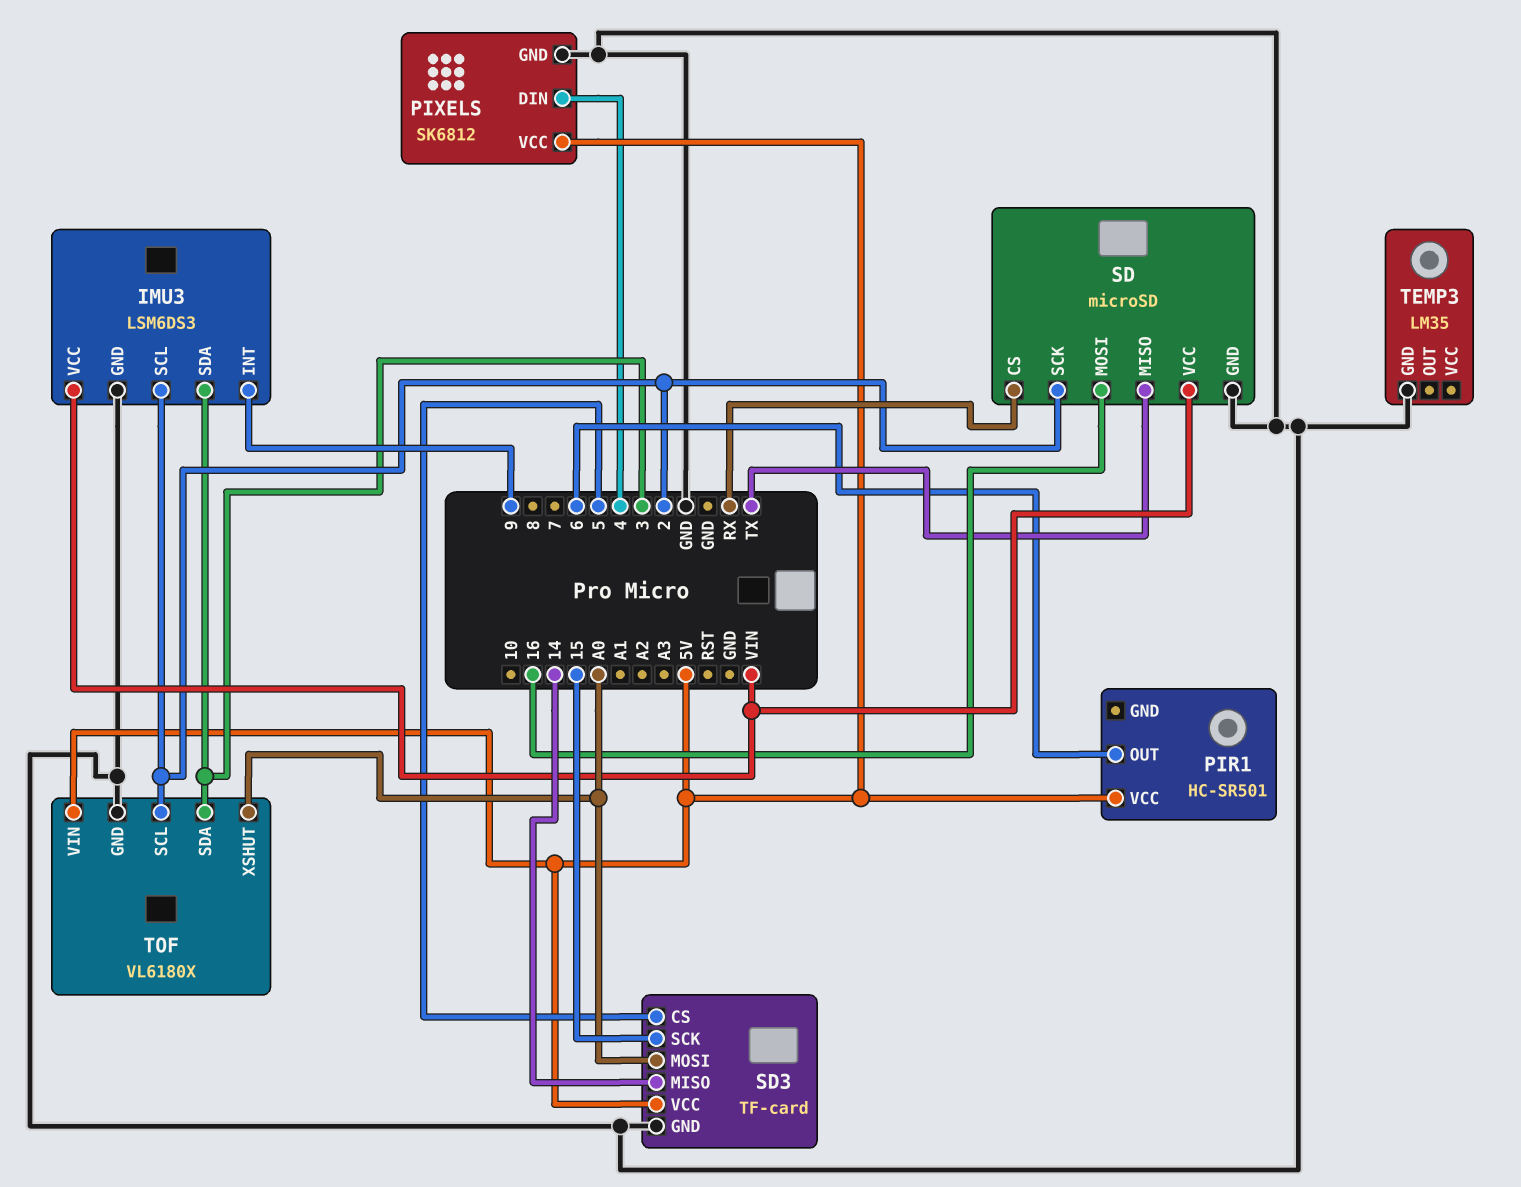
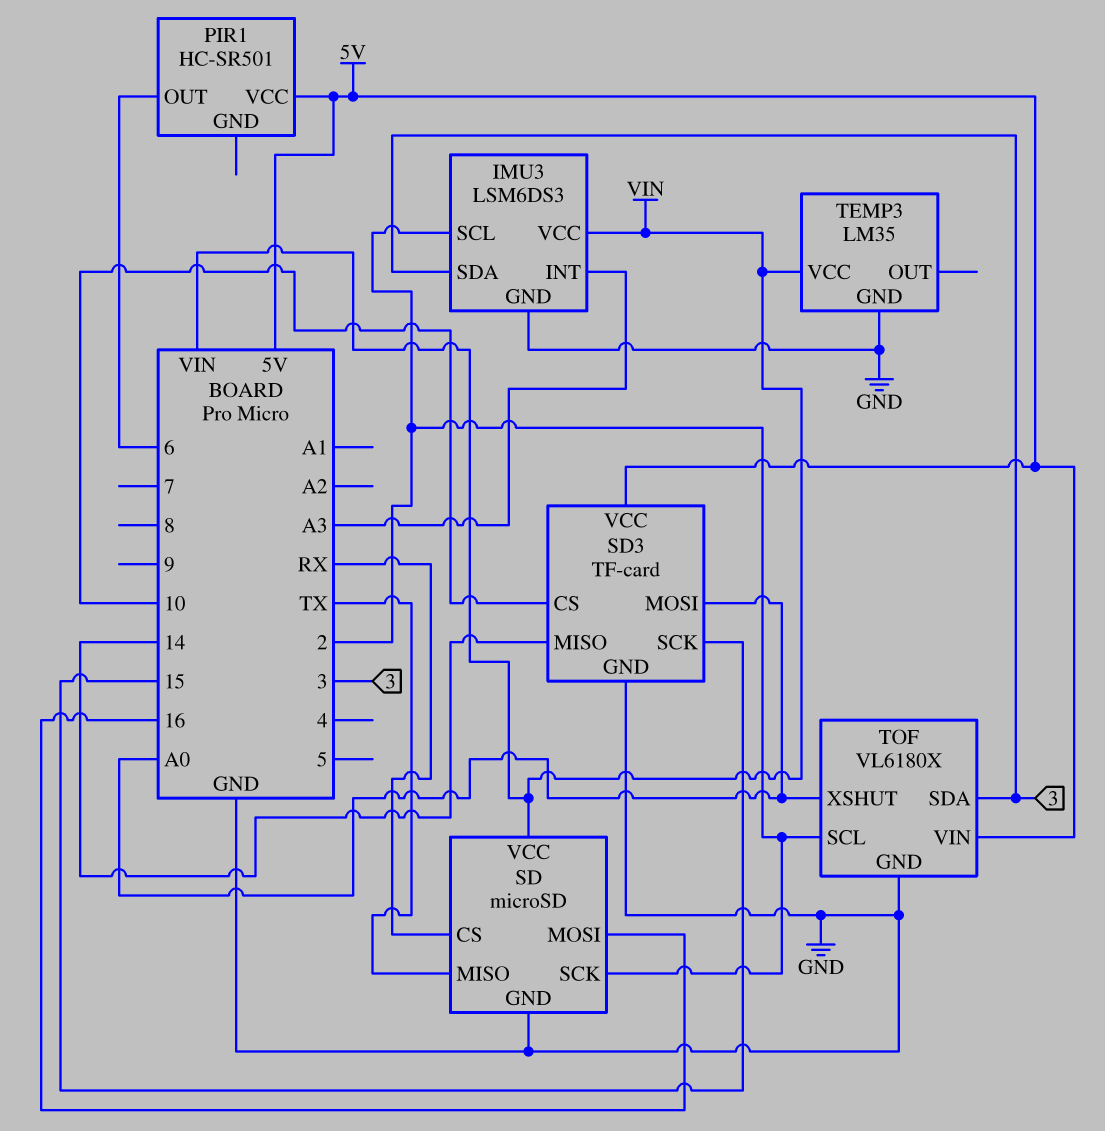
IMU3 pin INT: 9 -> A3
PIXELS: SK6812 -> none
PIXELS pin DIN: 4 -> none
PIXELS pin GND: GND -> none
PIXELS pin VCC: 5V -> none
SD3 pin CS: 5 -> 10
TEMP3 pin VCC: none -> VIN

